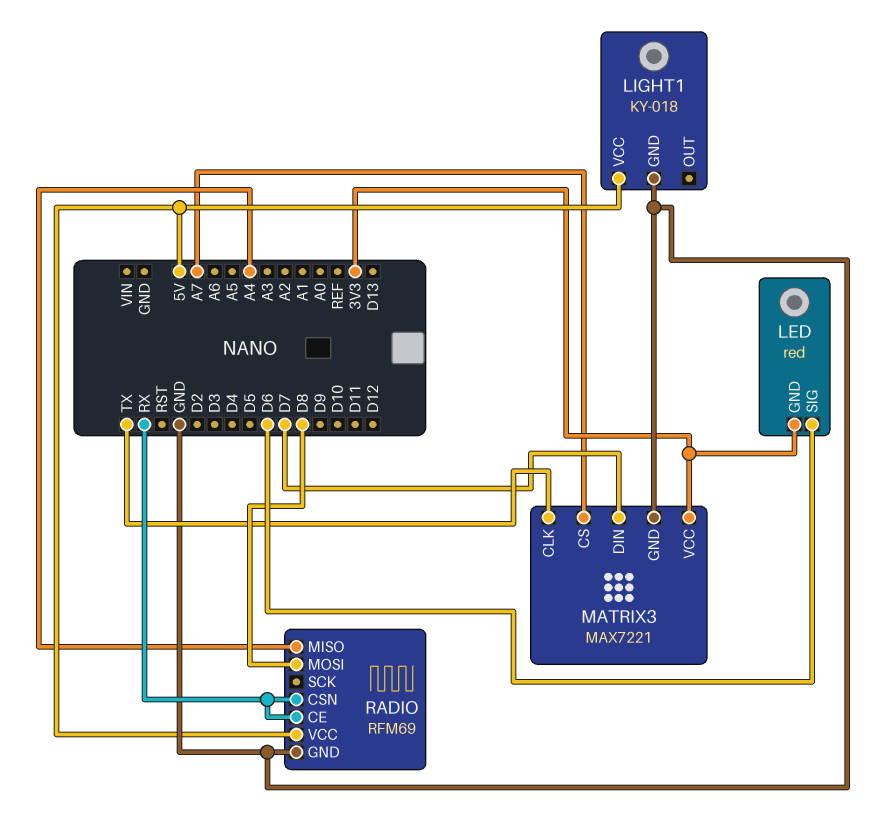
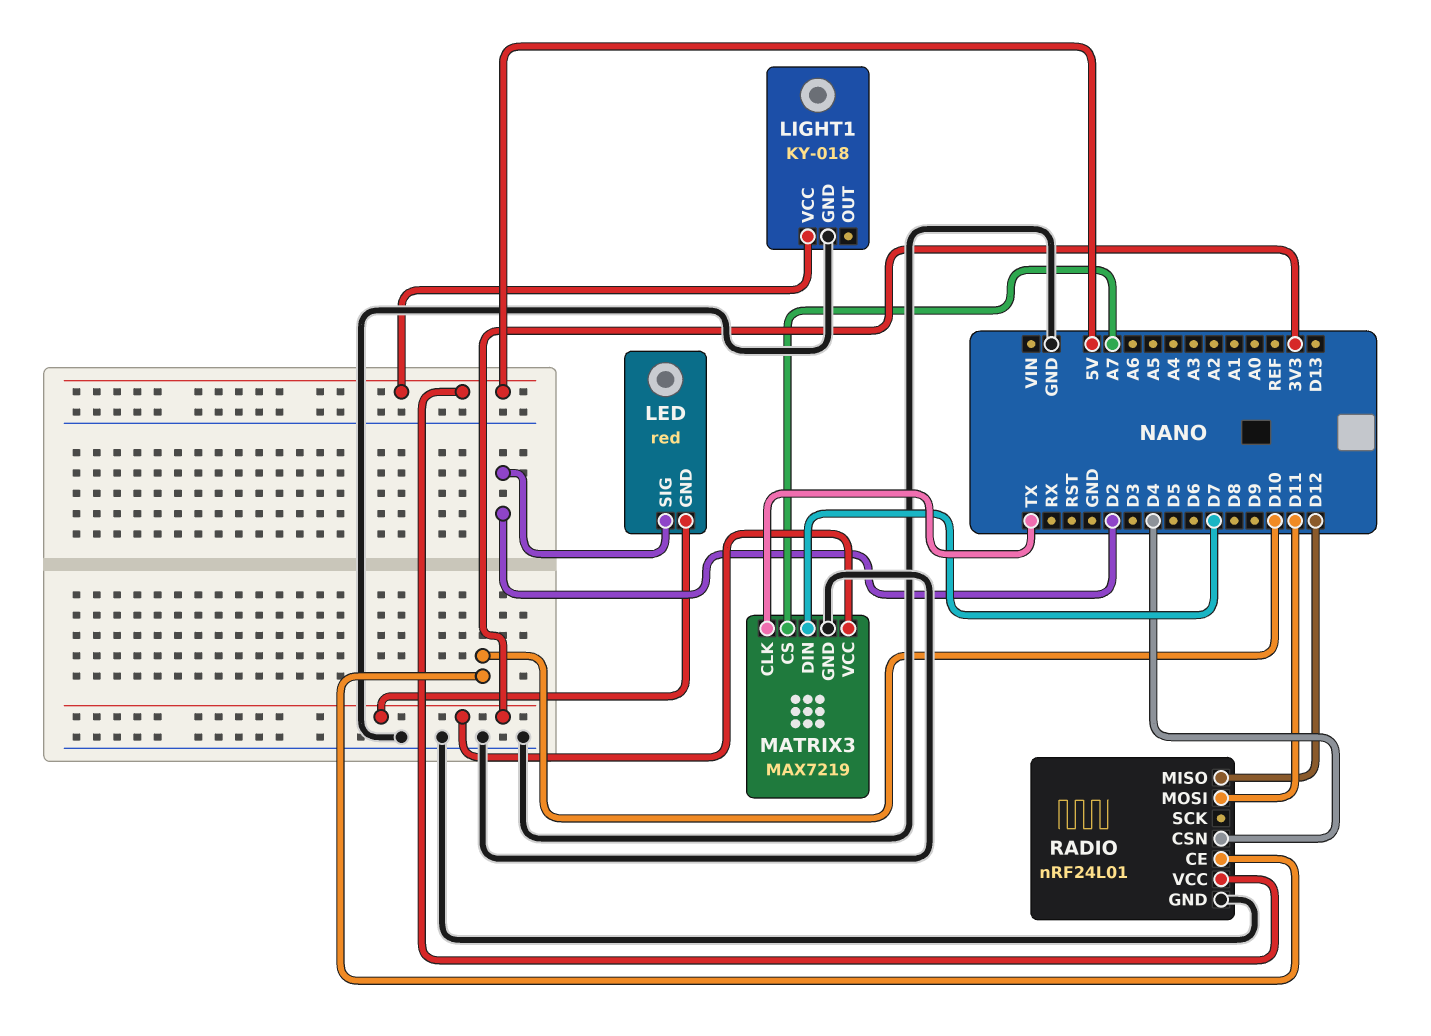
LED pin SIG: D6 -> D2
MATRIX3: MAX7221 -> MAX7219
RADIO: RFM69 -> nRF24L01
RADIO pin CE: RX -> D10
RADIO pin CSN: RX -> D4
RADIO pin MISO: A4 -> D12
RADIO pin MOSI: D8 -> D11

